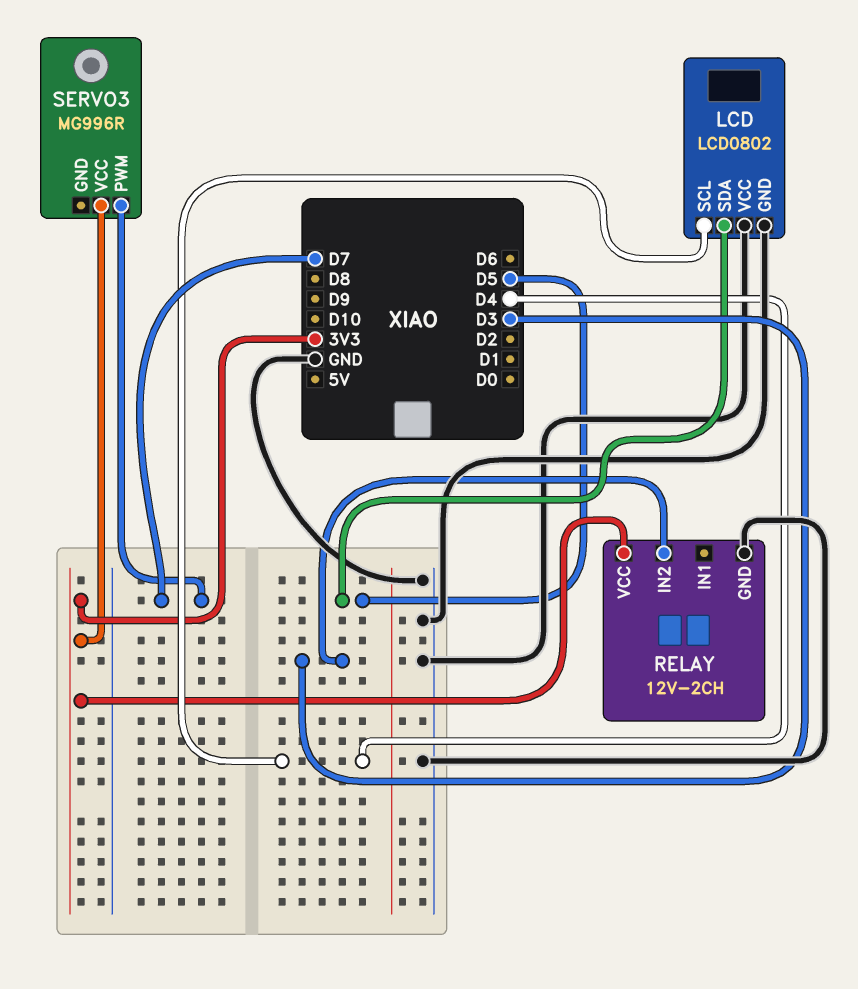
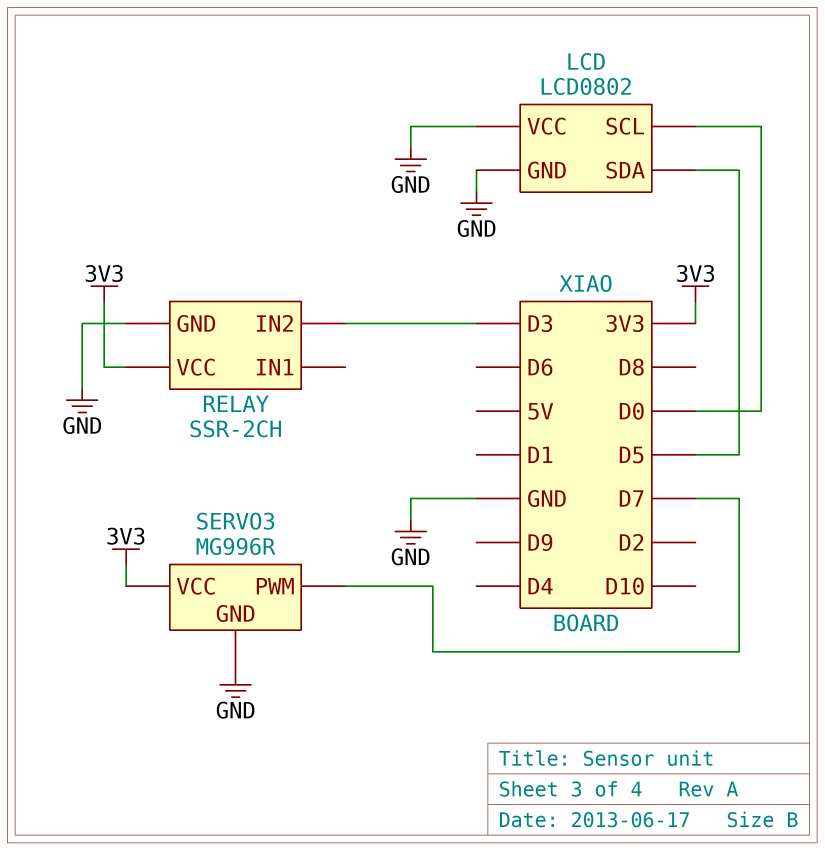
LCD pin SCL: D4 -> D0
RELAY: 12V-2CH -> SSR-2CH
SERVO3 pin GND: none -> GND

